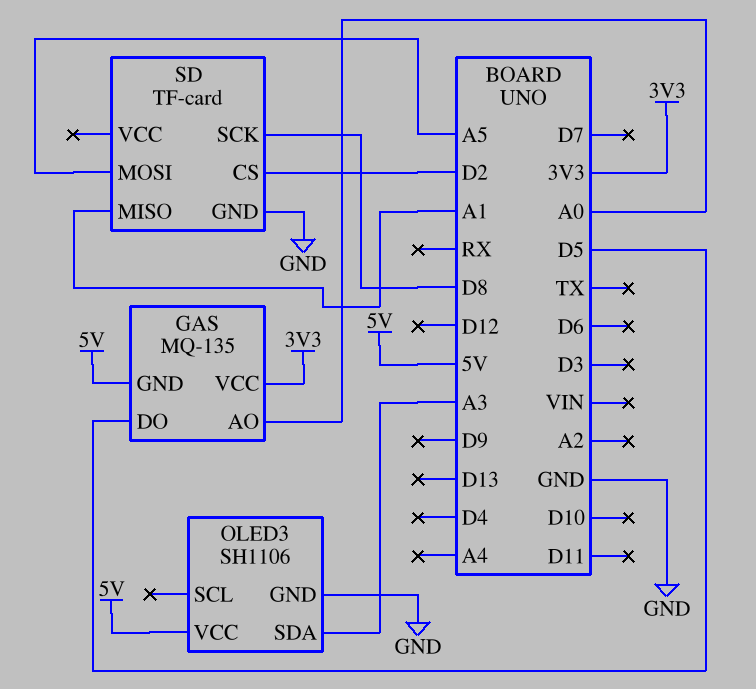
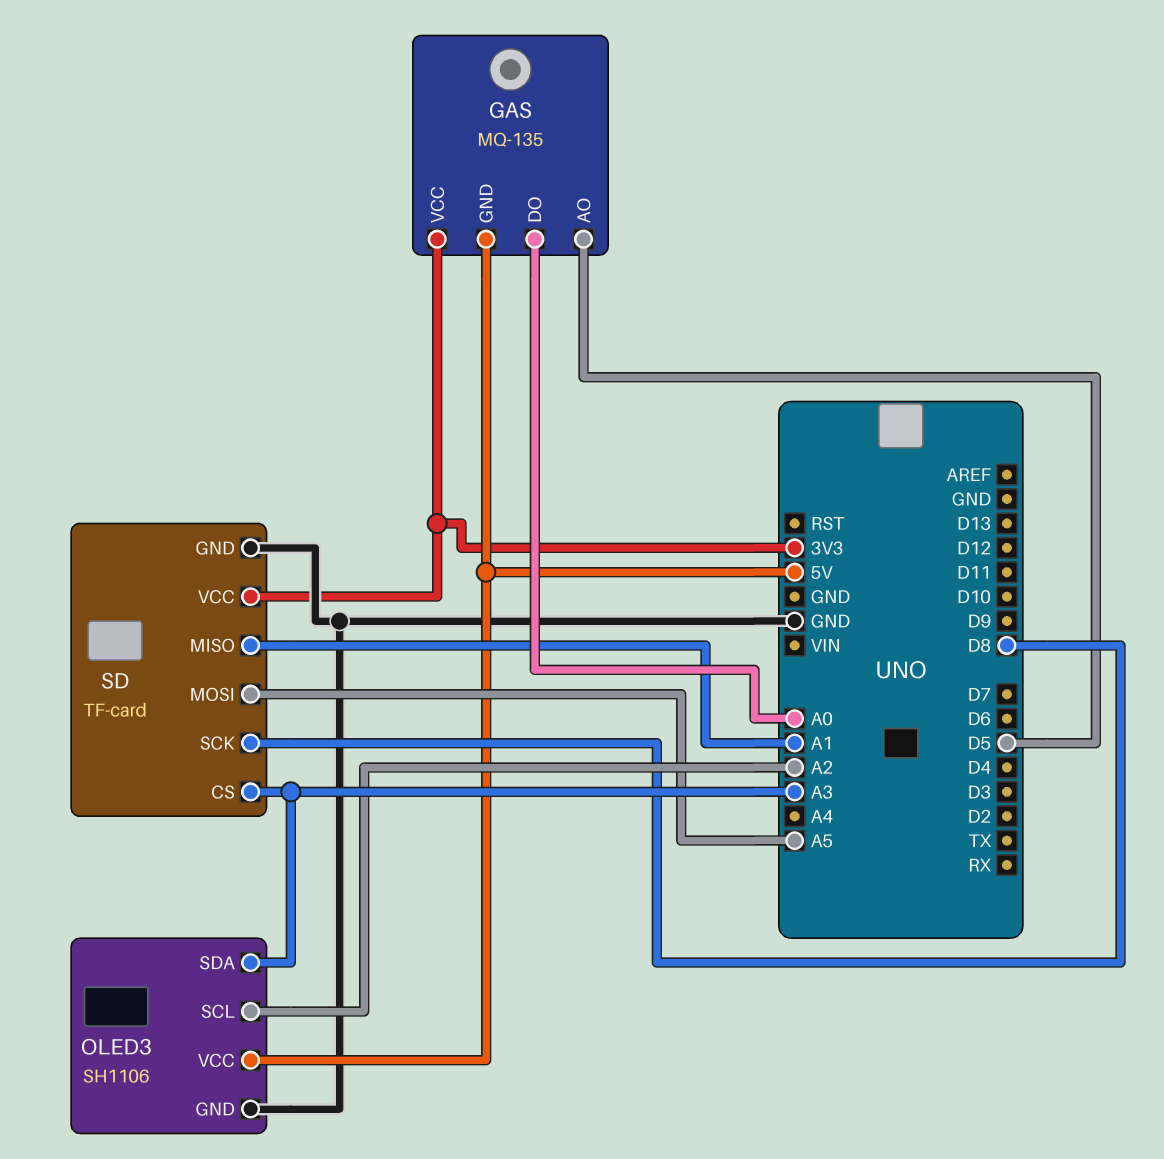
GAS pin AO: A0 -> D5
GAS pin DO: D5 -> A0
OLED3 pin SCL: none -> A2
SD pin CS: D2 -> A3
SD pin VCC: none -> 3V3

